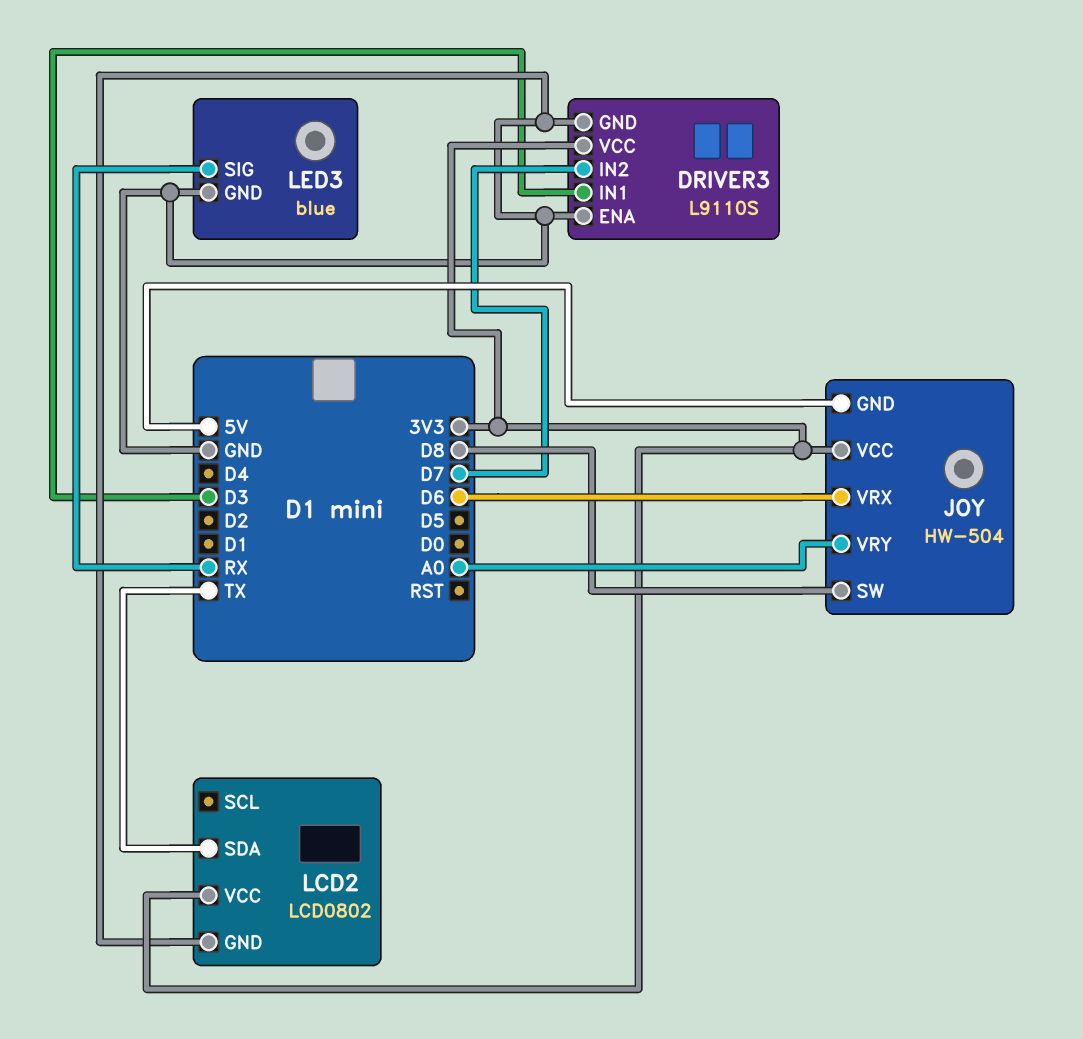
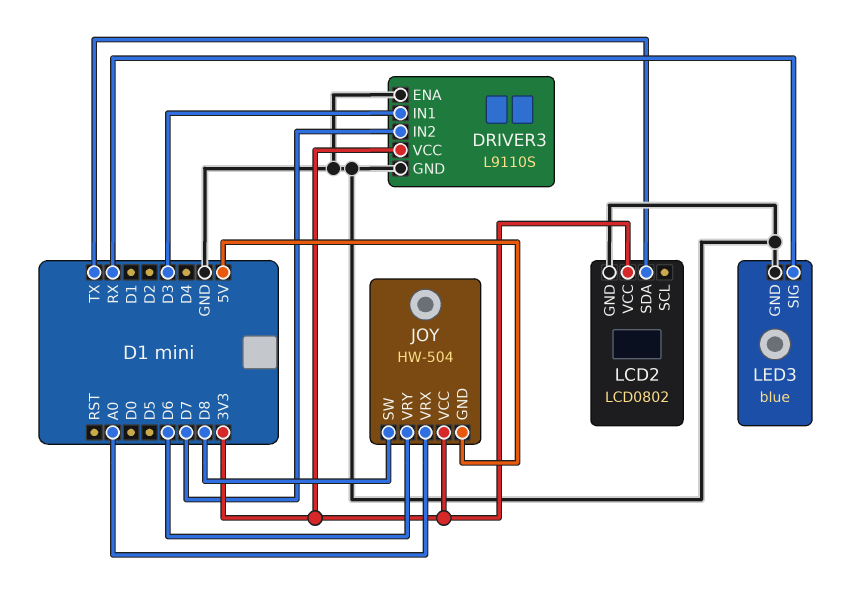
JOY pin VRX: D6 -> A0
JOY pin VRY: A0 -> D6

